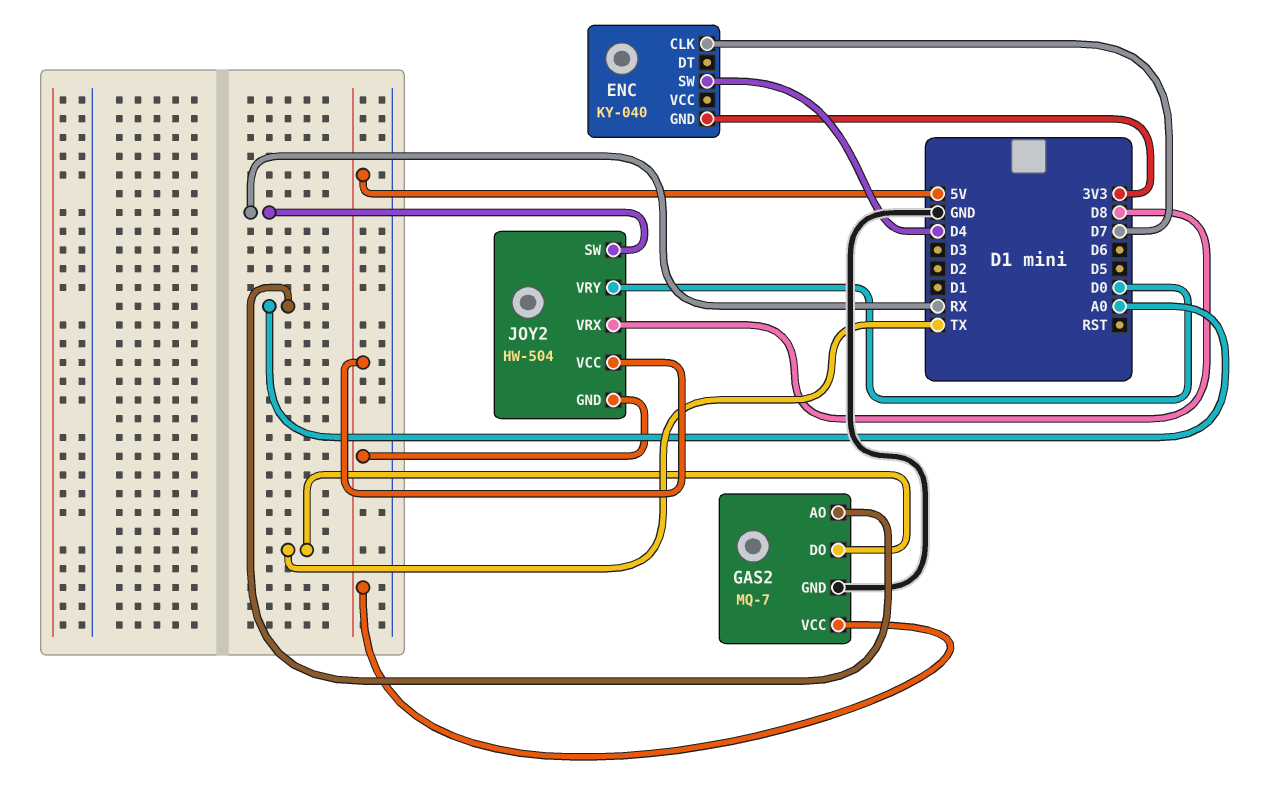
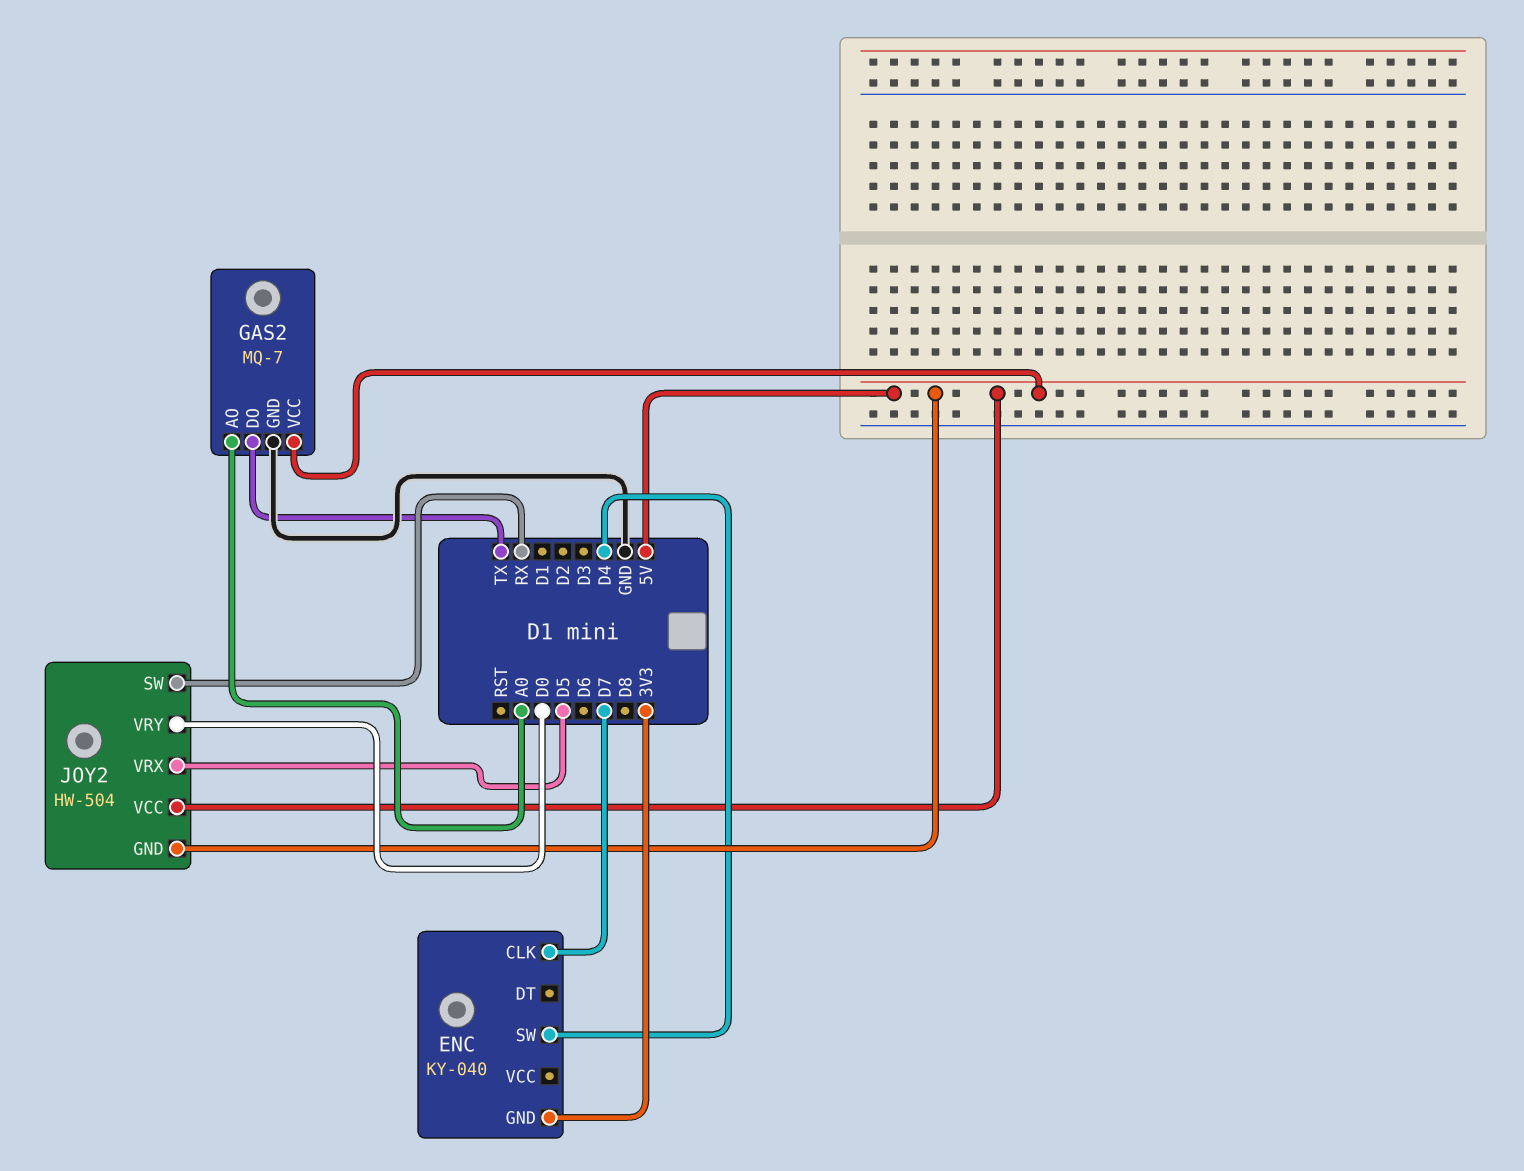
JOY2 pin VRX: D8 -> D5

